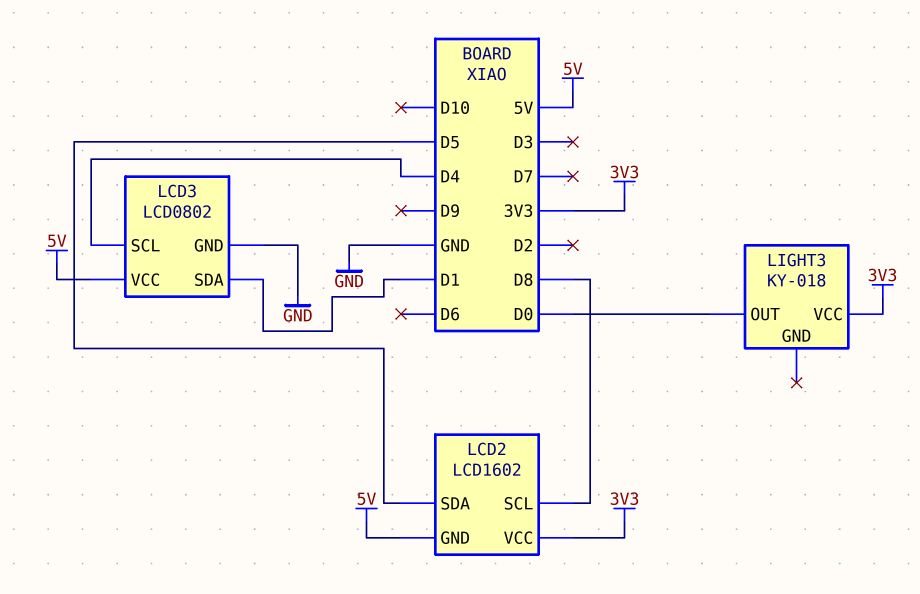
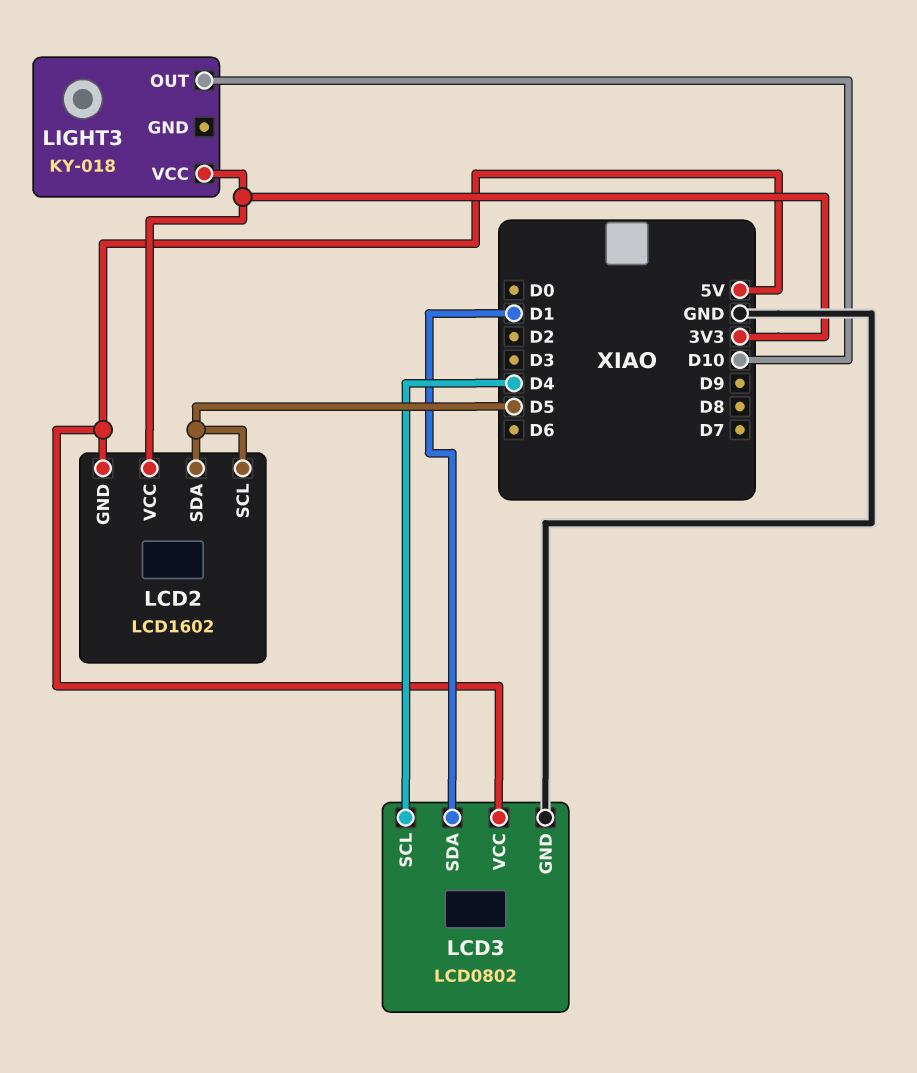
LCD2 pin SCL: D8 -> D5
LIGHT3 pin OUT: D0 -> D10

